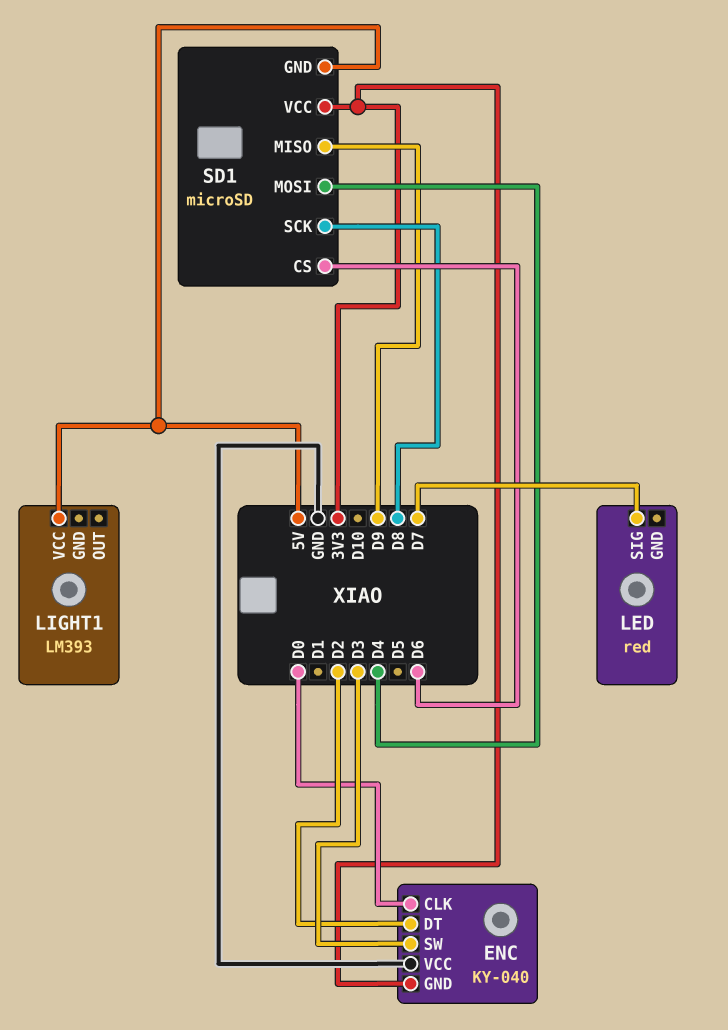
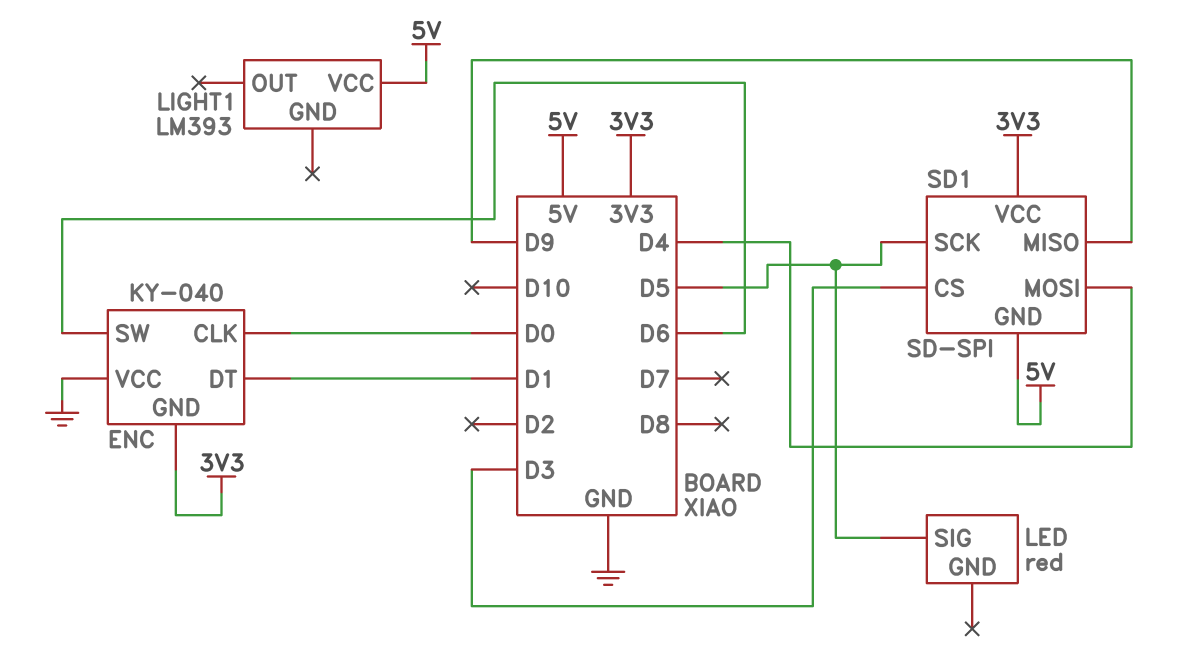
ENC pin DT: D2 -> D1
ENC pin SW: D3 -> D6
LED pin SIG: D7 -> D5
SD1: microSD -> SD-SPI
SD1 pin CS: D6 -> D3
SD1 pin SCK: D8 -> D5

